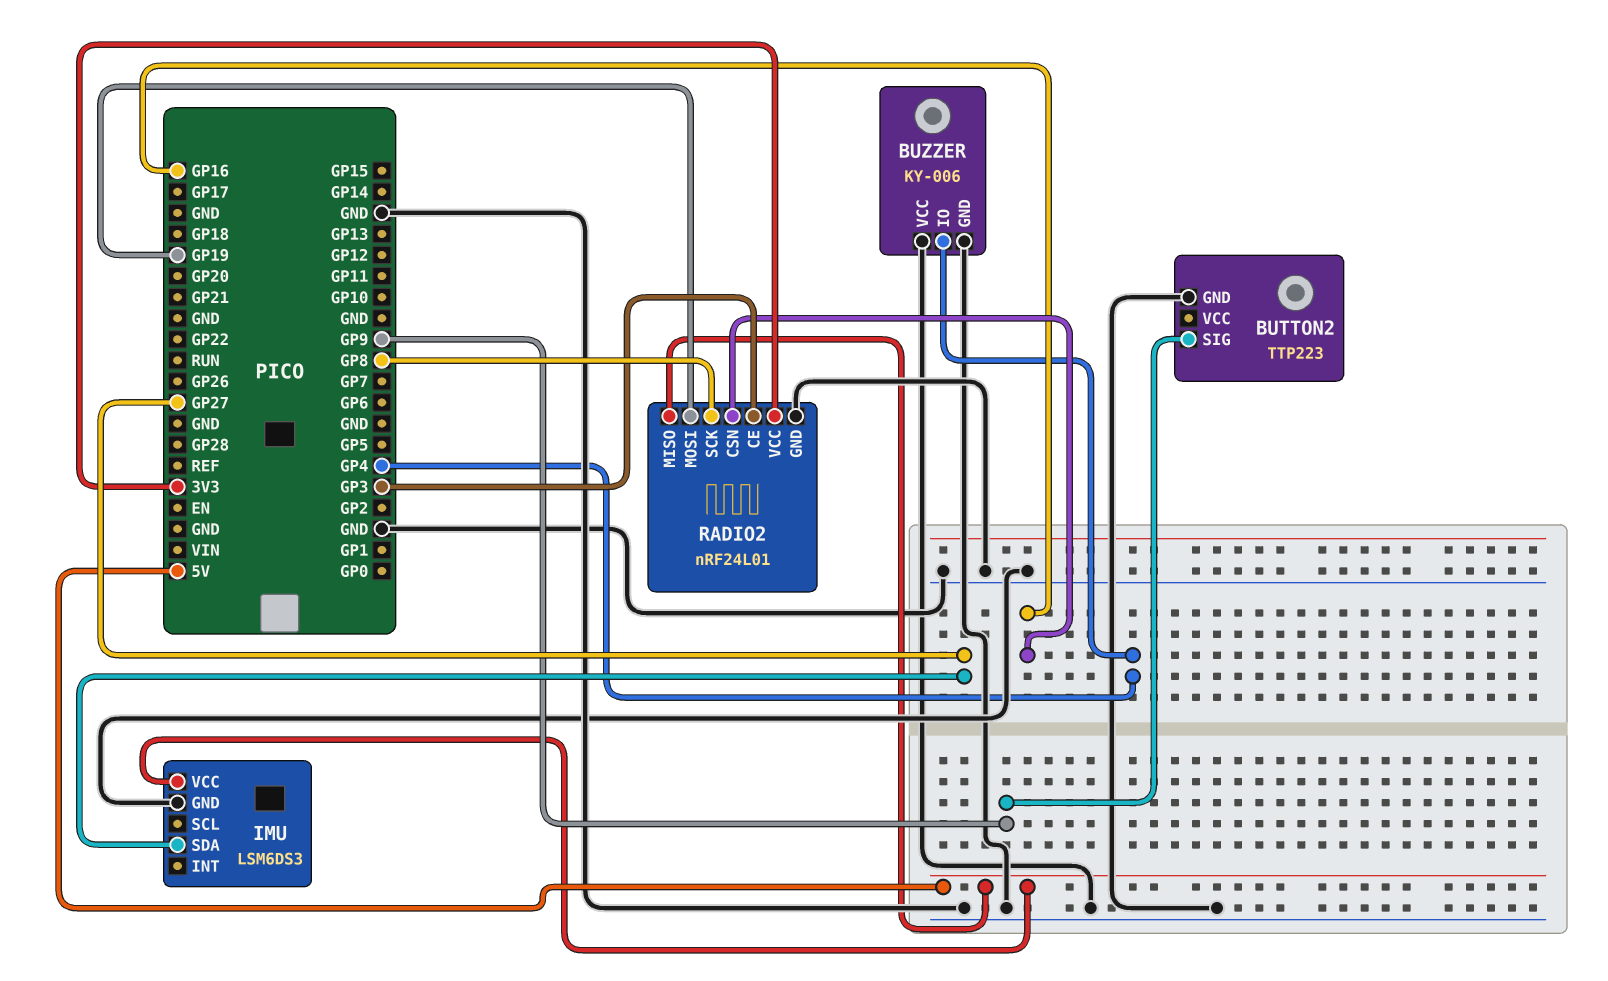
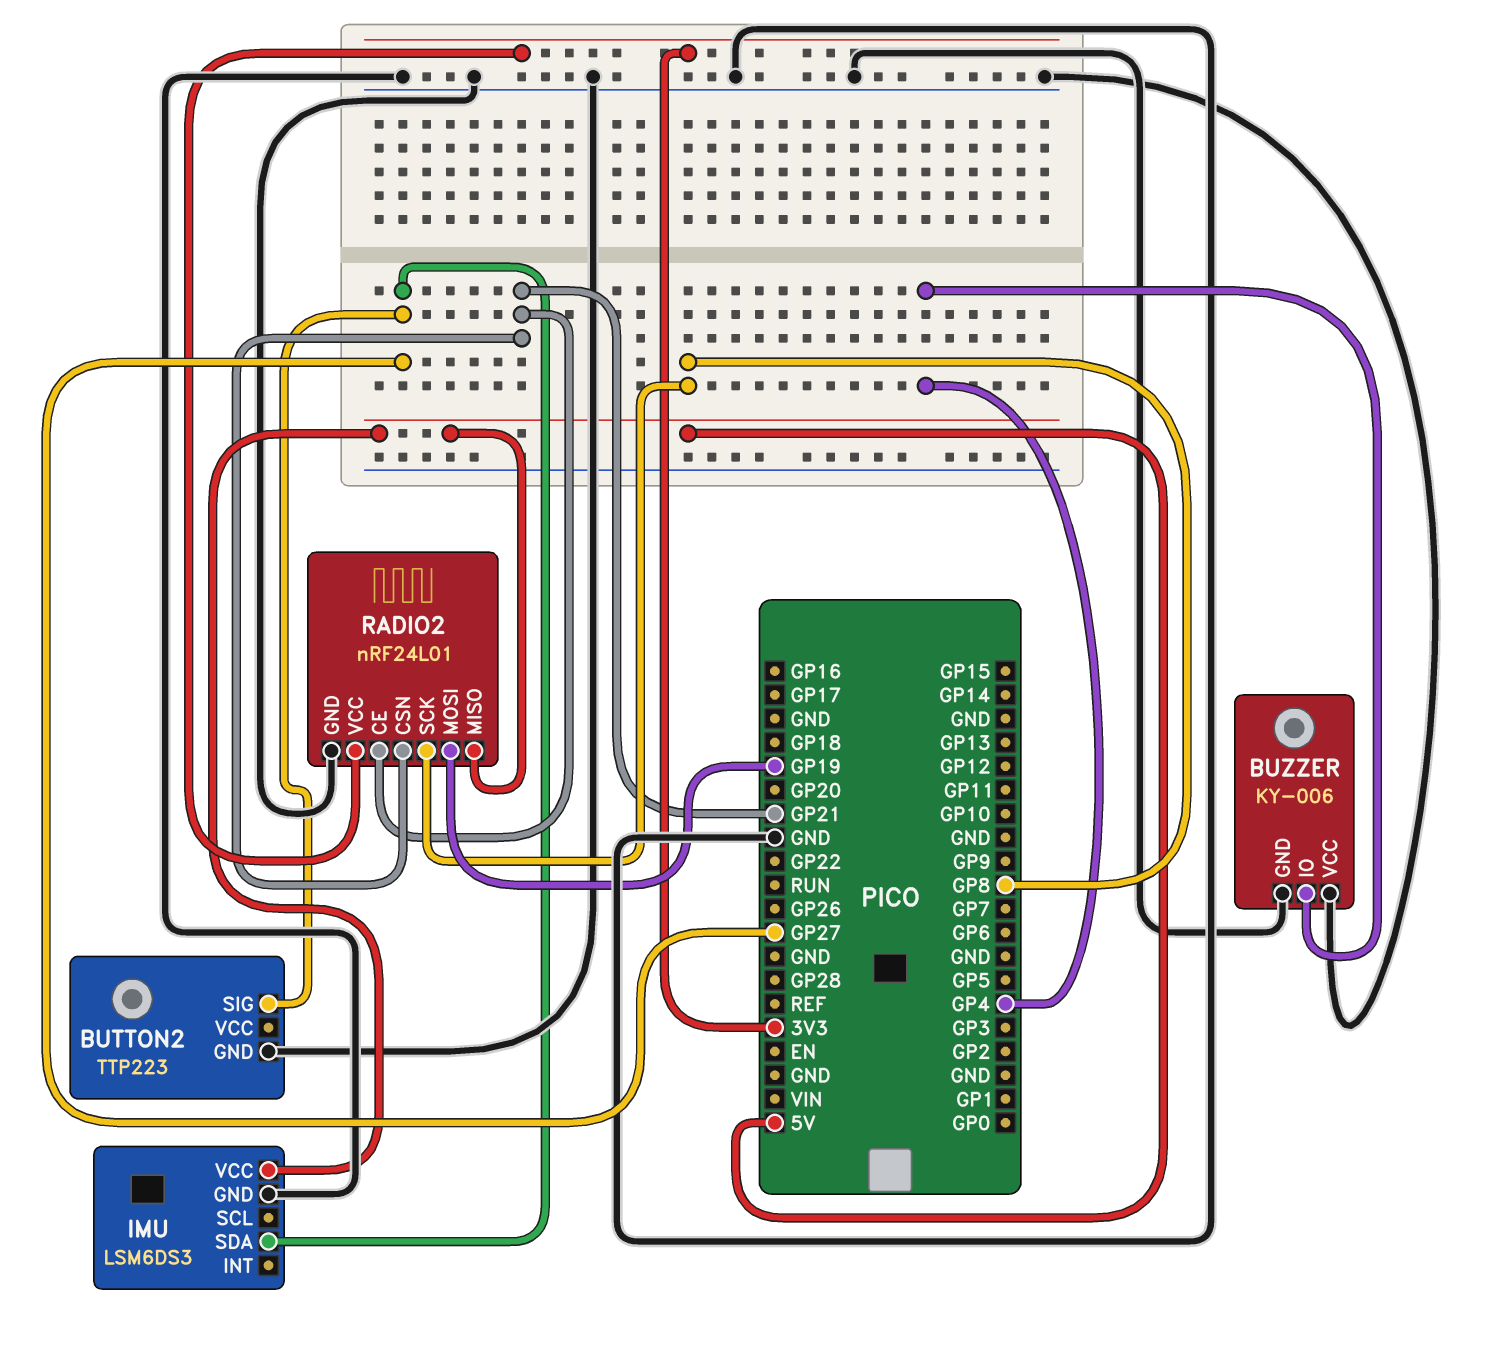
BUTTON2 pin SIG: GP9 -> GP27
RADIO2 pin CE: GP3 -> GP21
RADIO2 pin CSN: GP16 -> GP21

